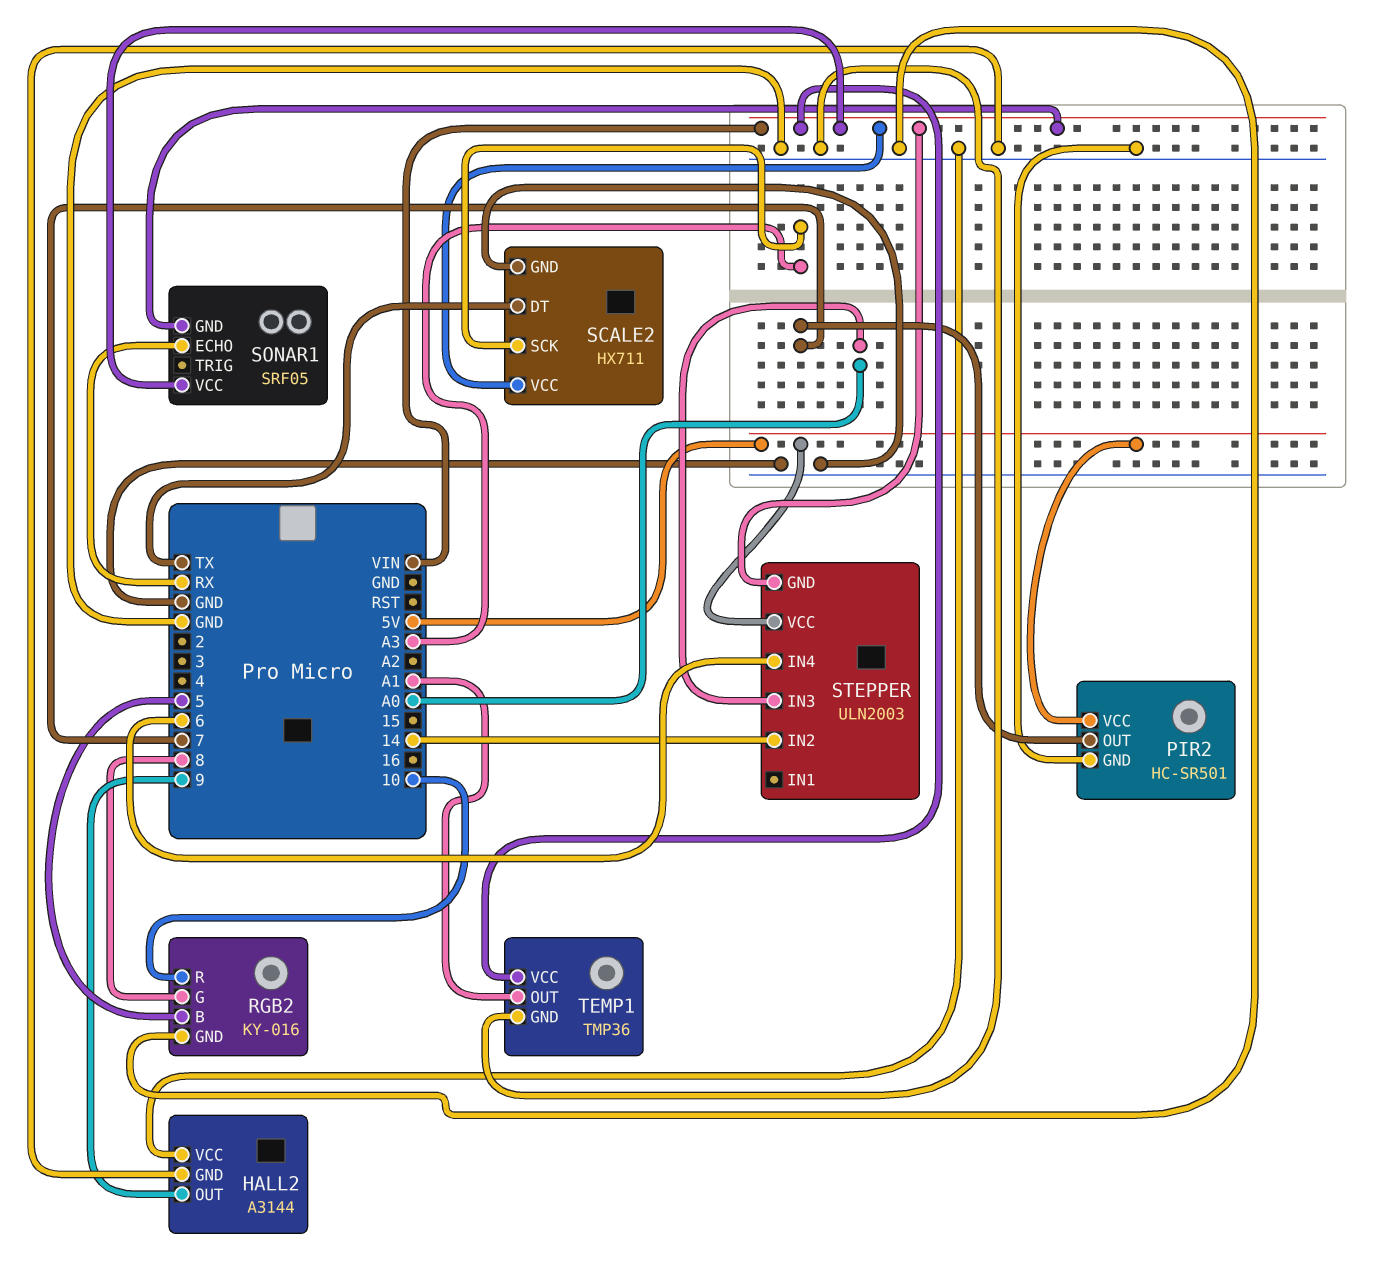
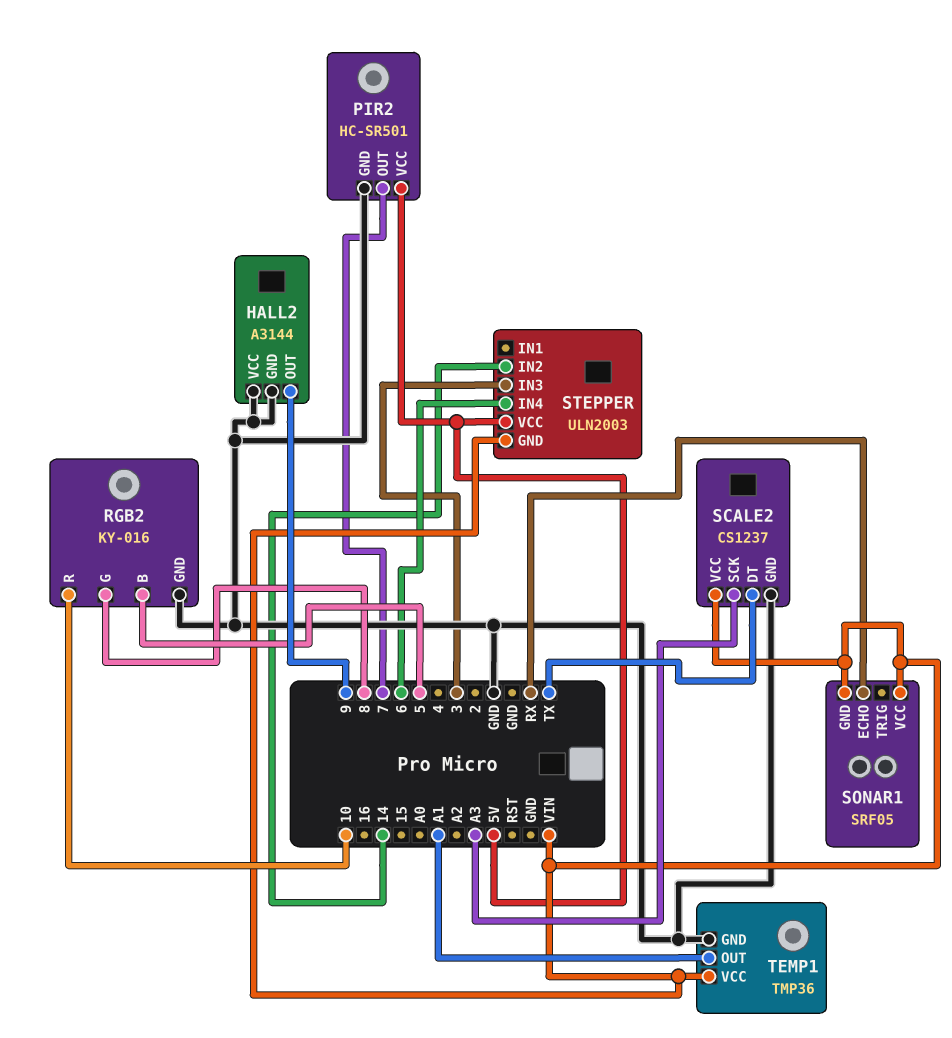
SCALE2: HX711 -> CS1237
STEPPER pin IN3: A0 -> 3

